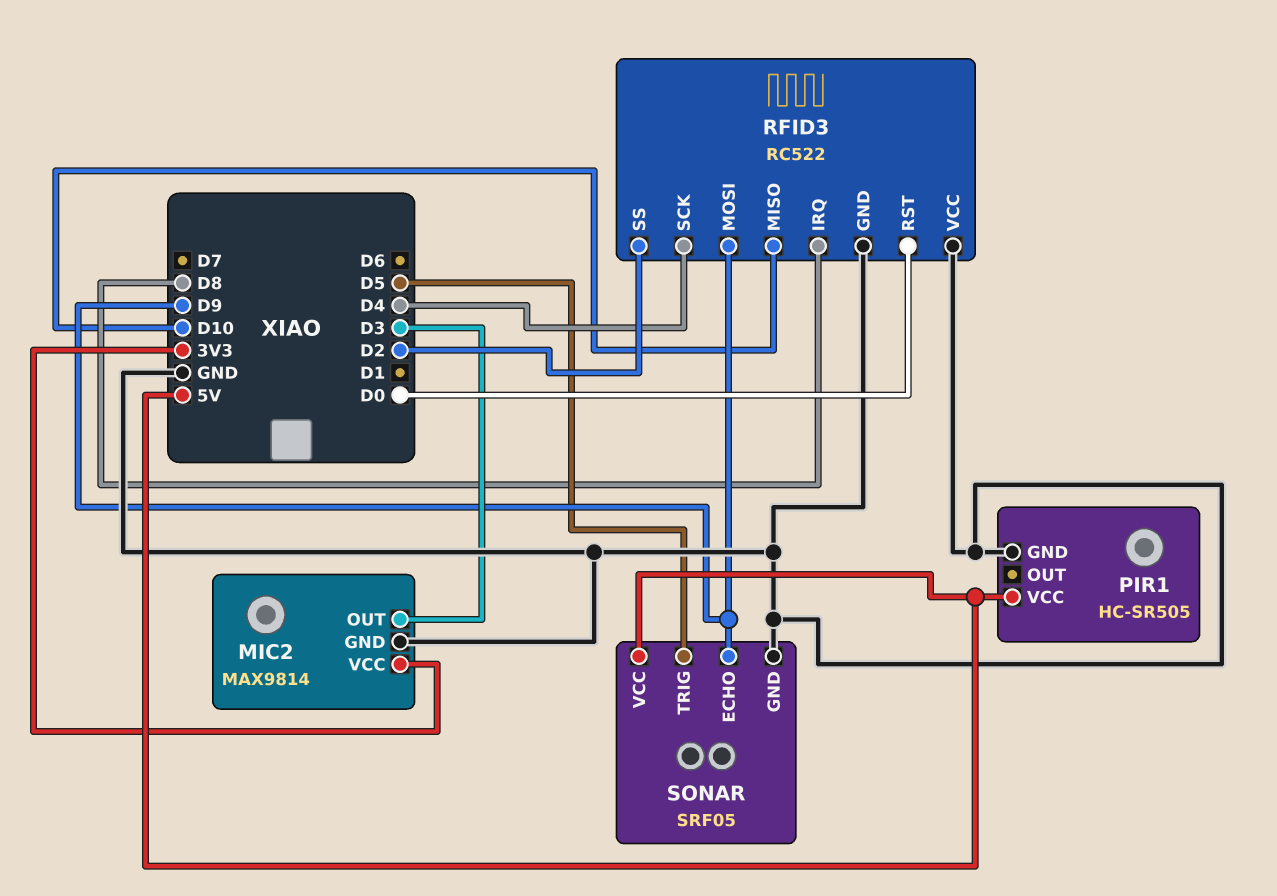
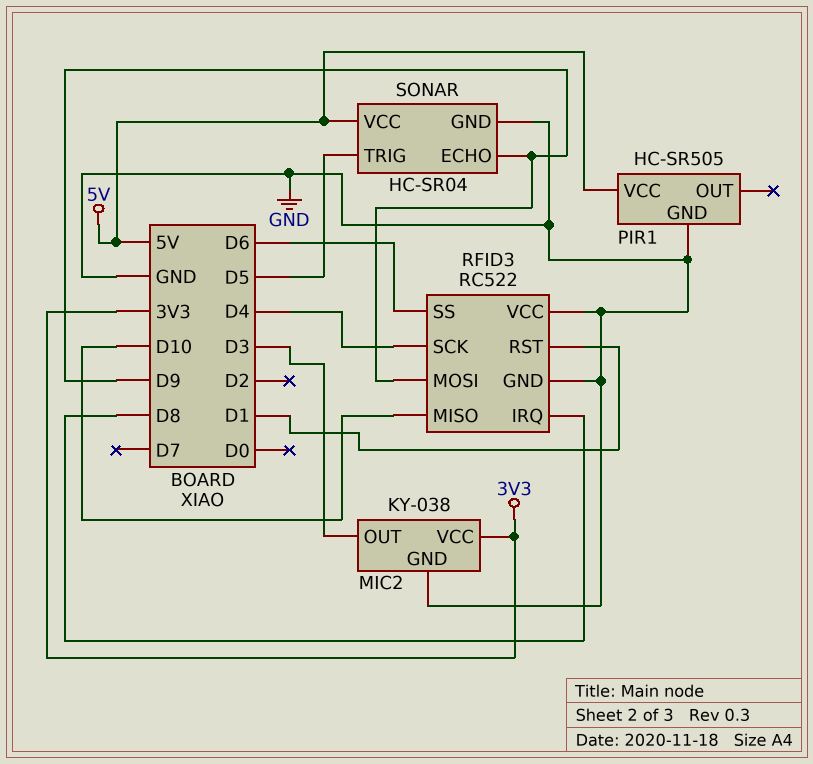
MIC2: MAX9814 -> KY-038
RFID3 pin RST: D0 -> D1
RFID3 pin SS: D2 -> D6
SONAR: SRF05 -> HC-SR04

